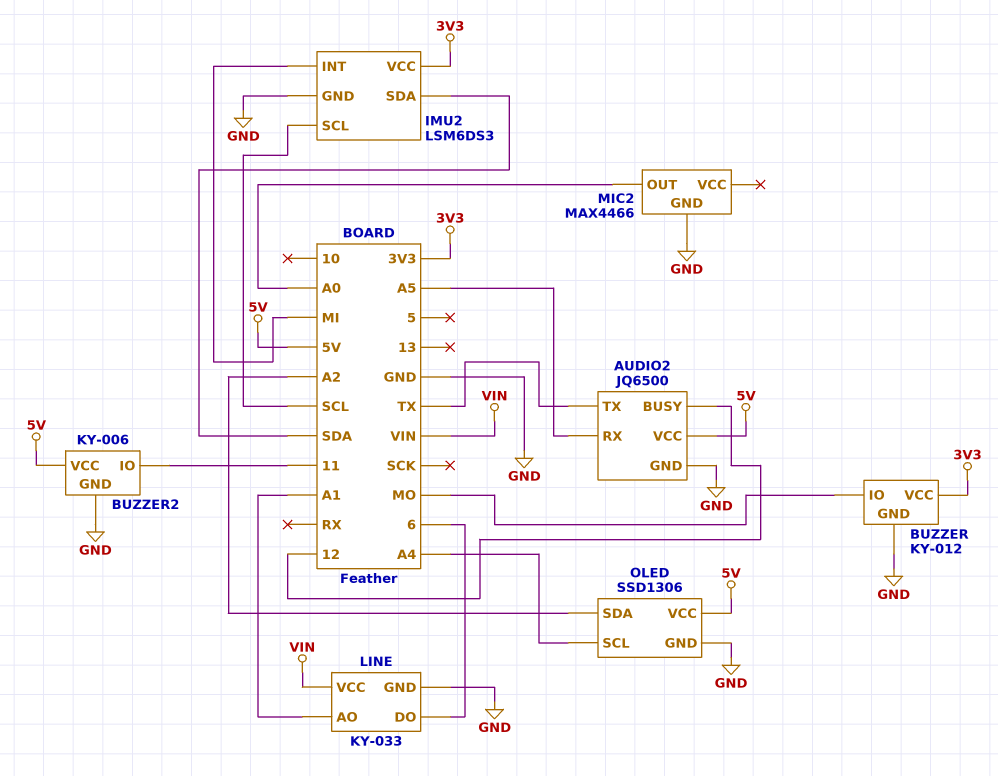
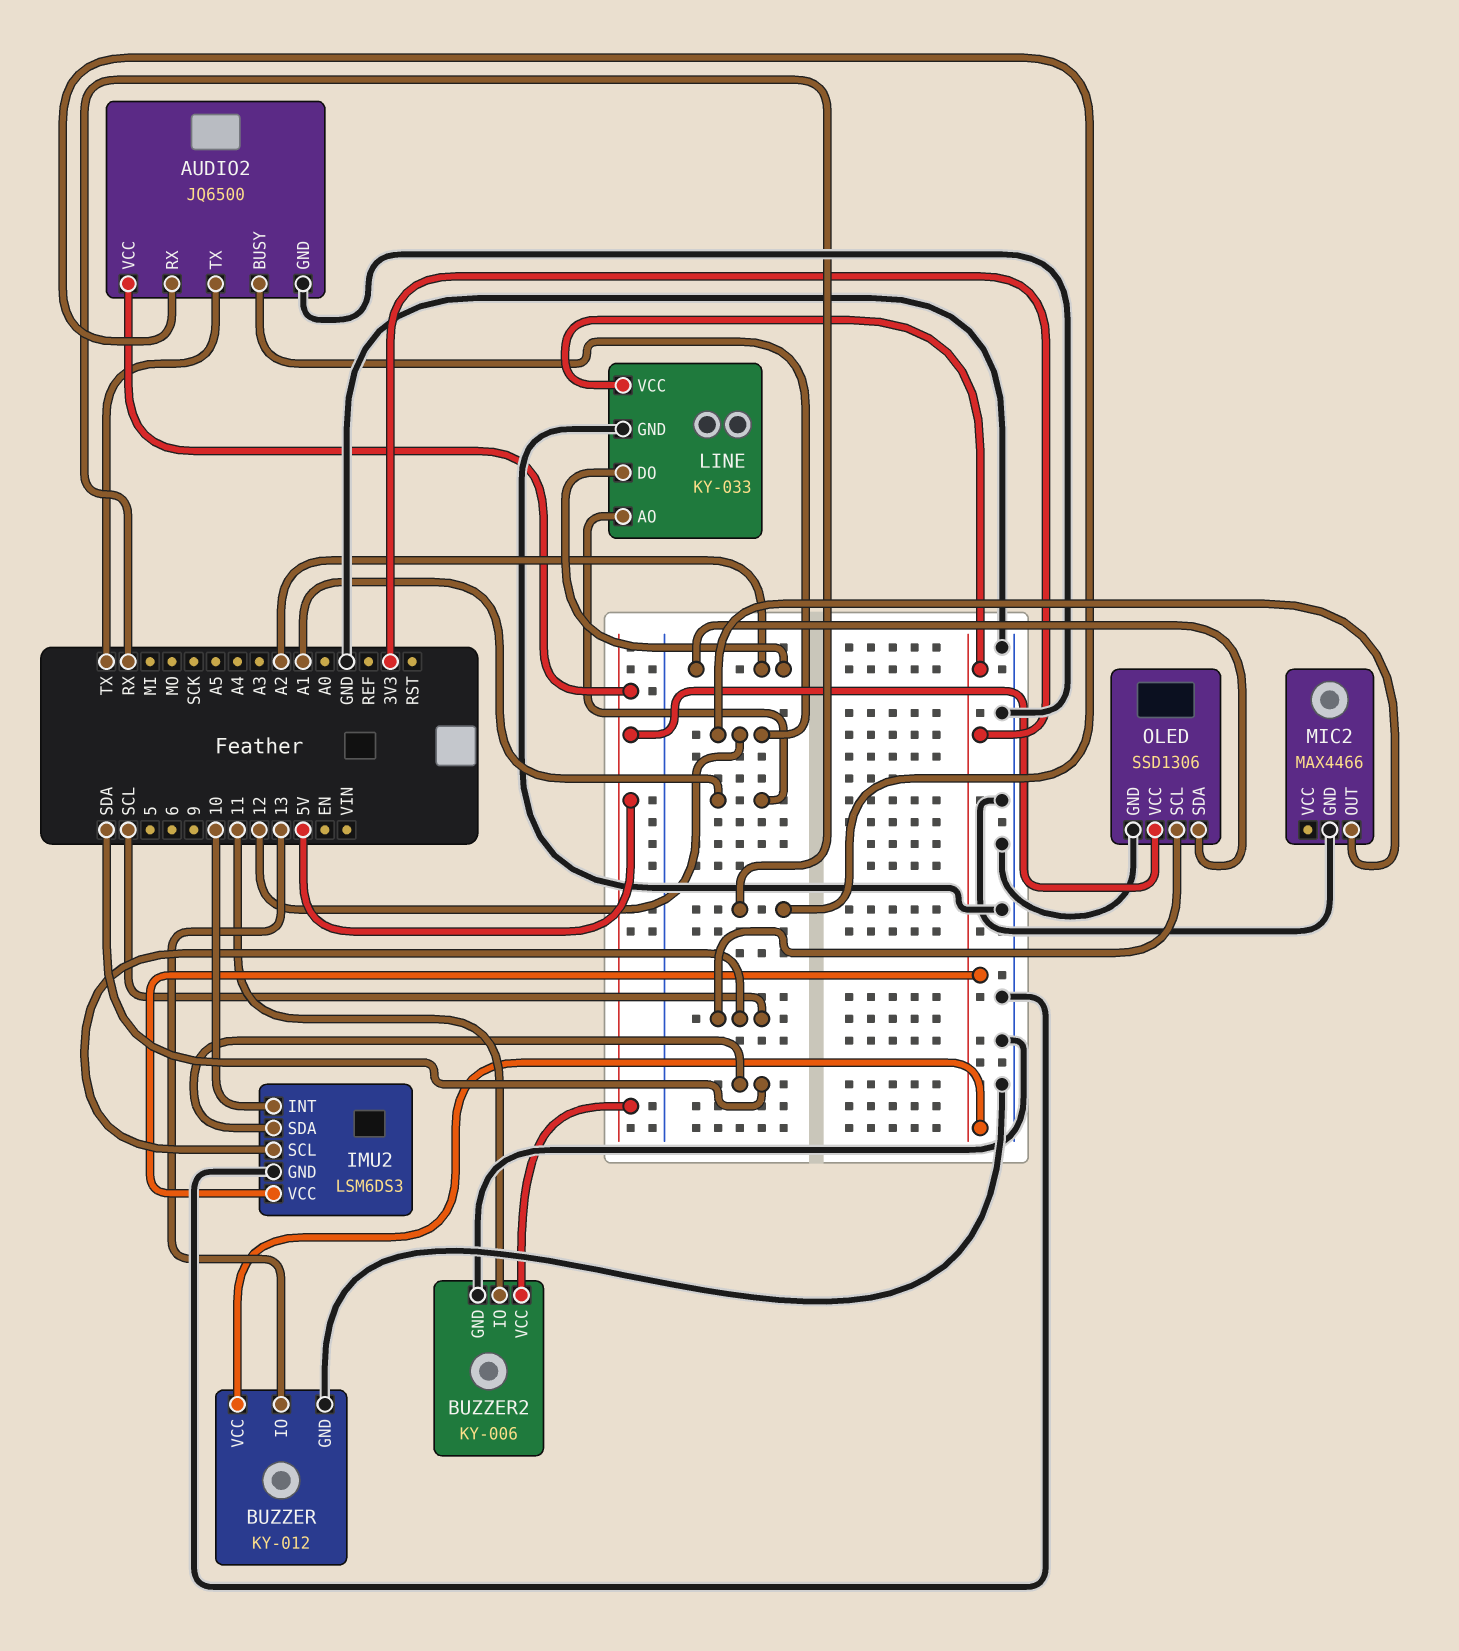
AUDIO2 pin RX: A5 -> RX
BUZZER pin IO: MO -> 13
IMU2 pin INT: MI -> 10
LINE pin DO: 6 -> A2
LINE pin VCC: VIN -> 3V3
MIC2 pin OUT: A0 -> 12
OLED pin SCL: A4 -> SCL

